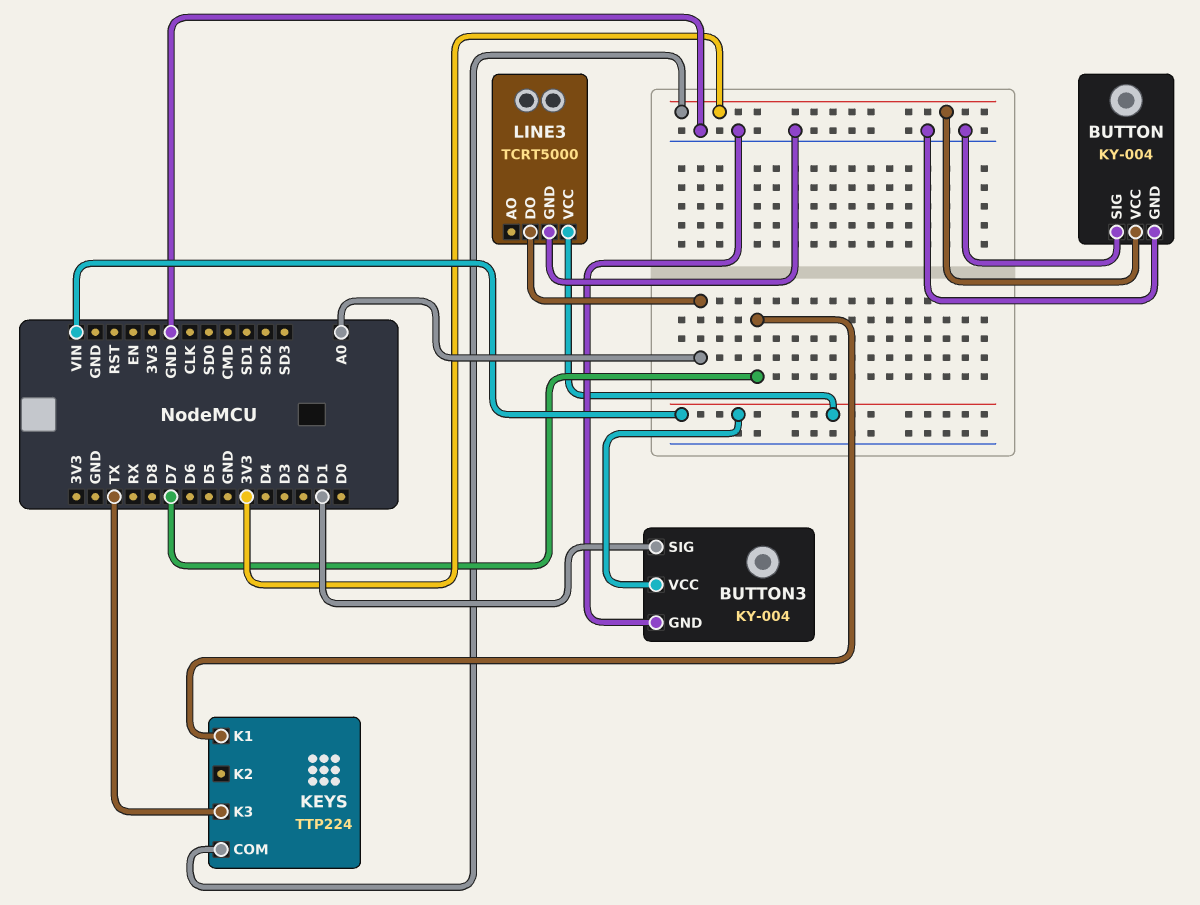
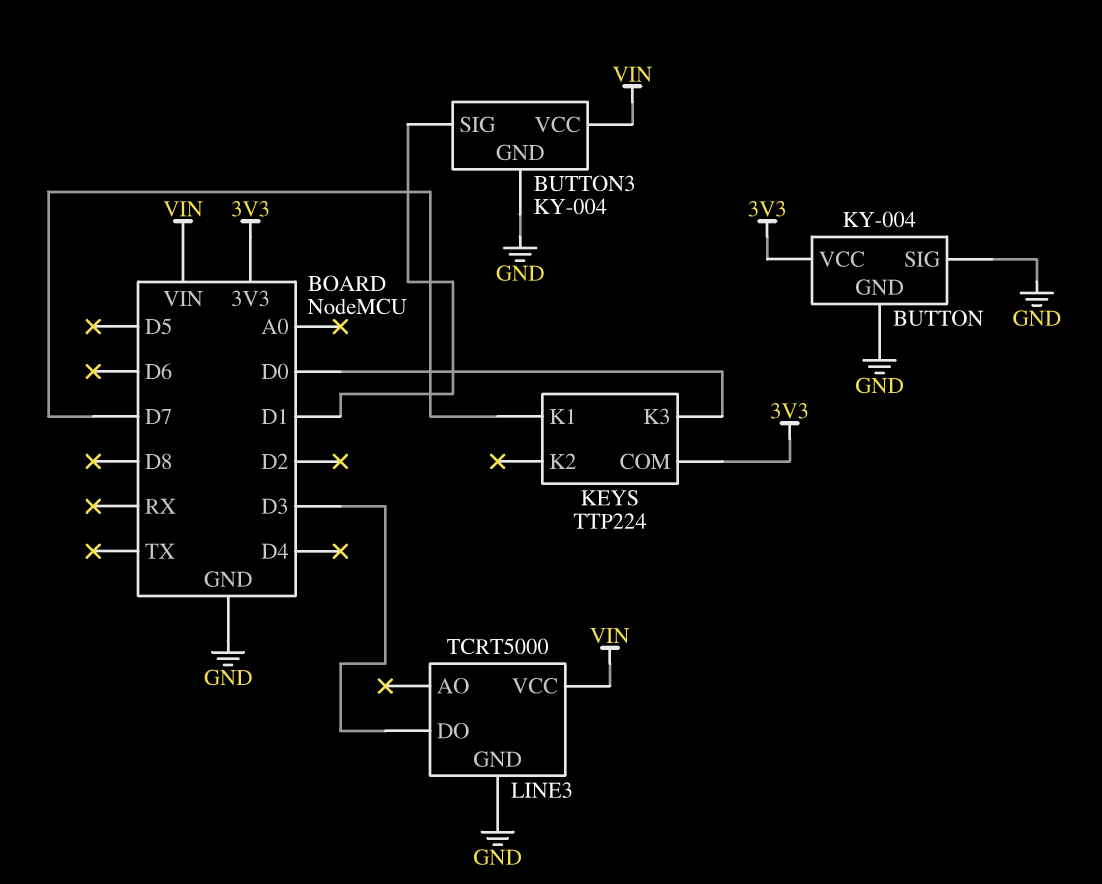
KEYS pin K3: TX -> D0
LINE3 pin DO: A0 -> D3

